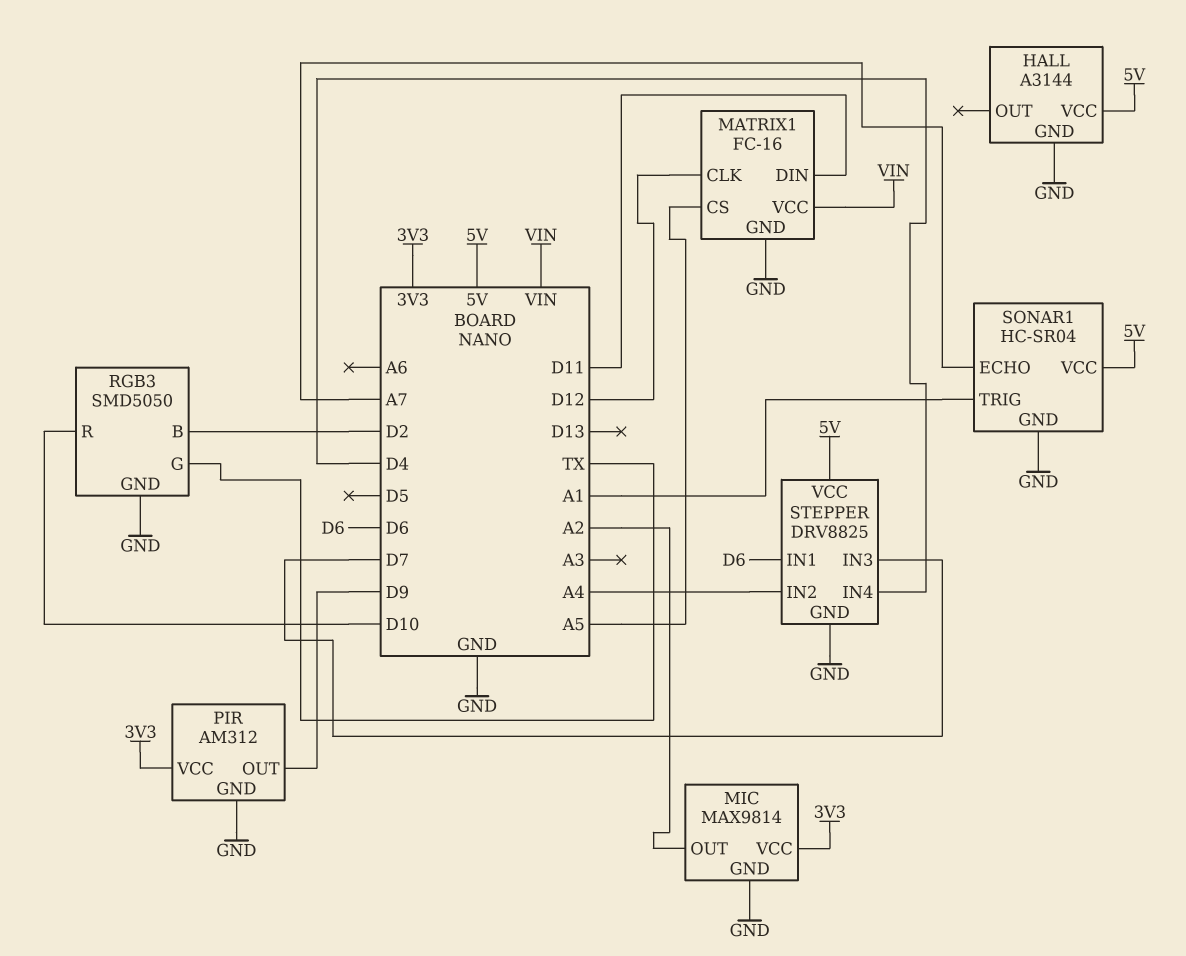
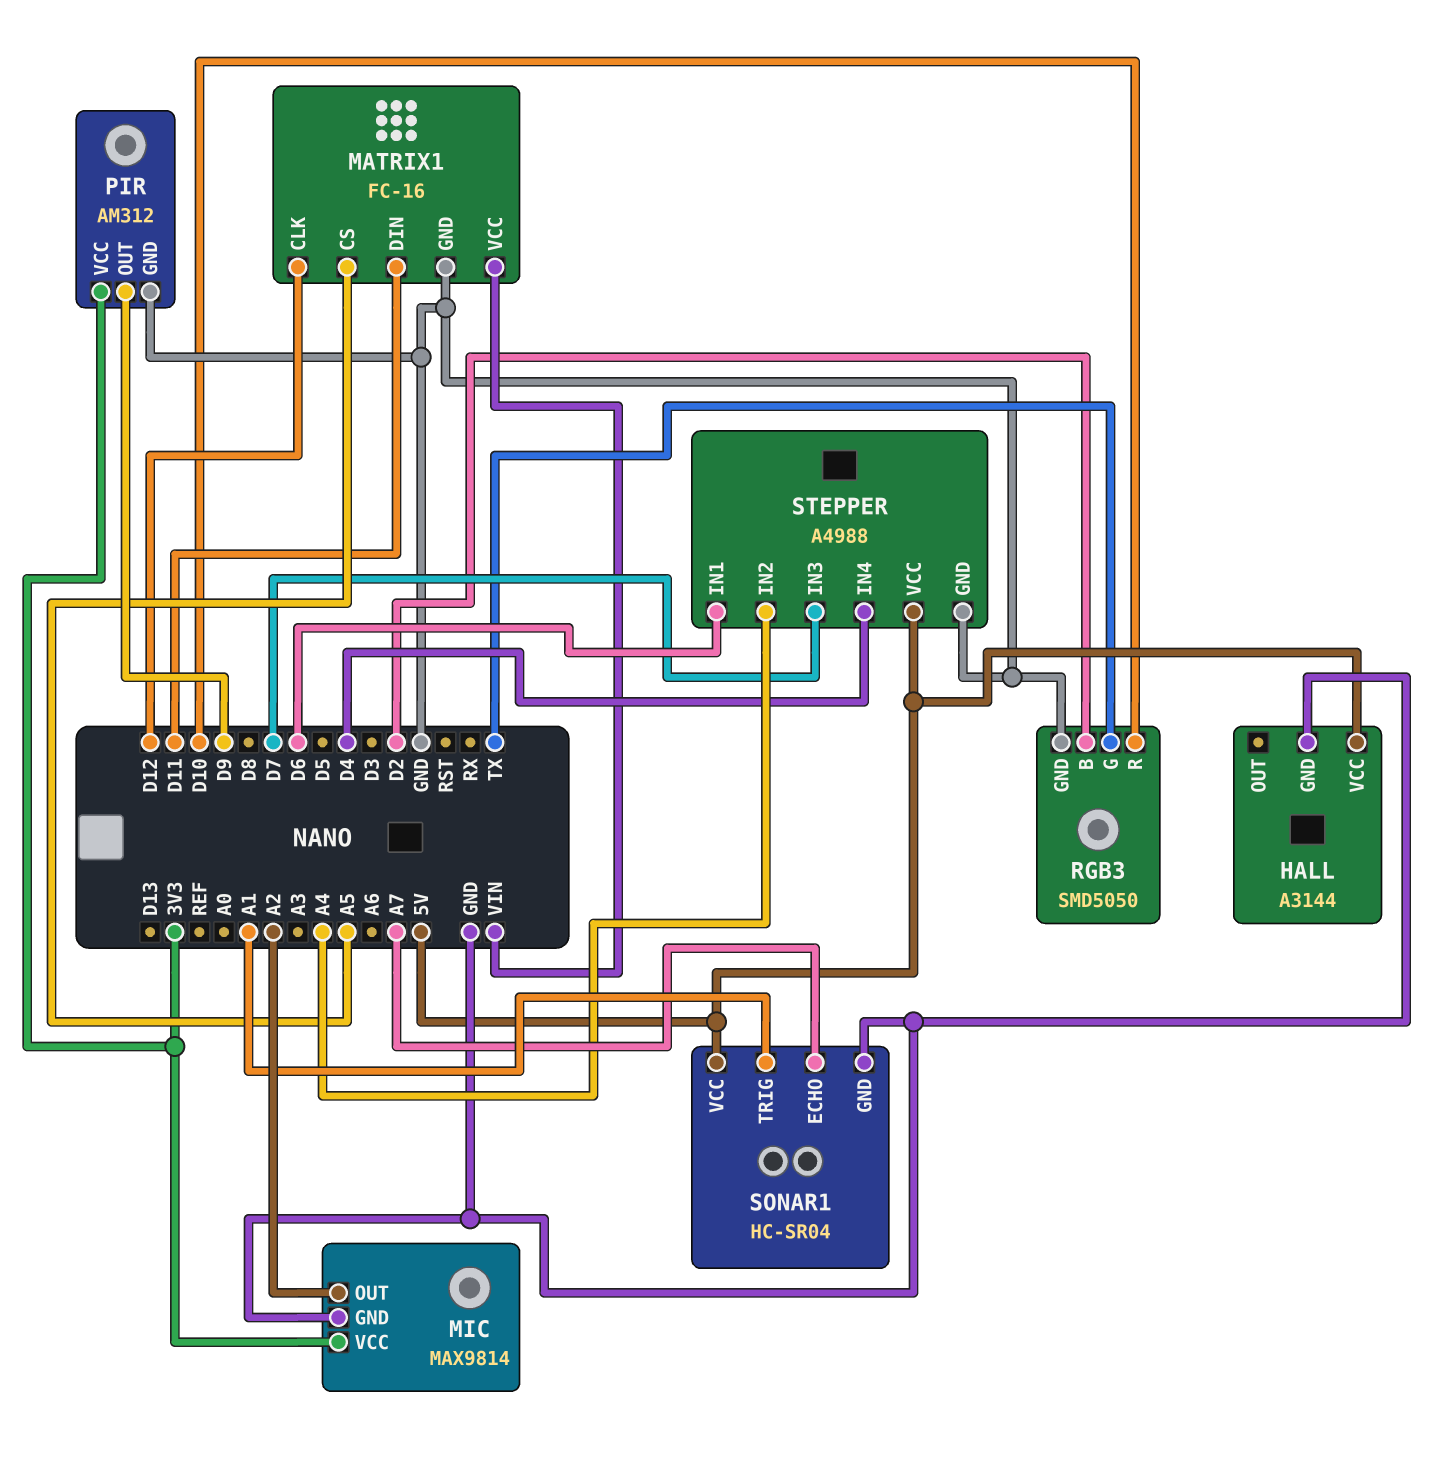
STEPPER: DRV8825 -> A4988

